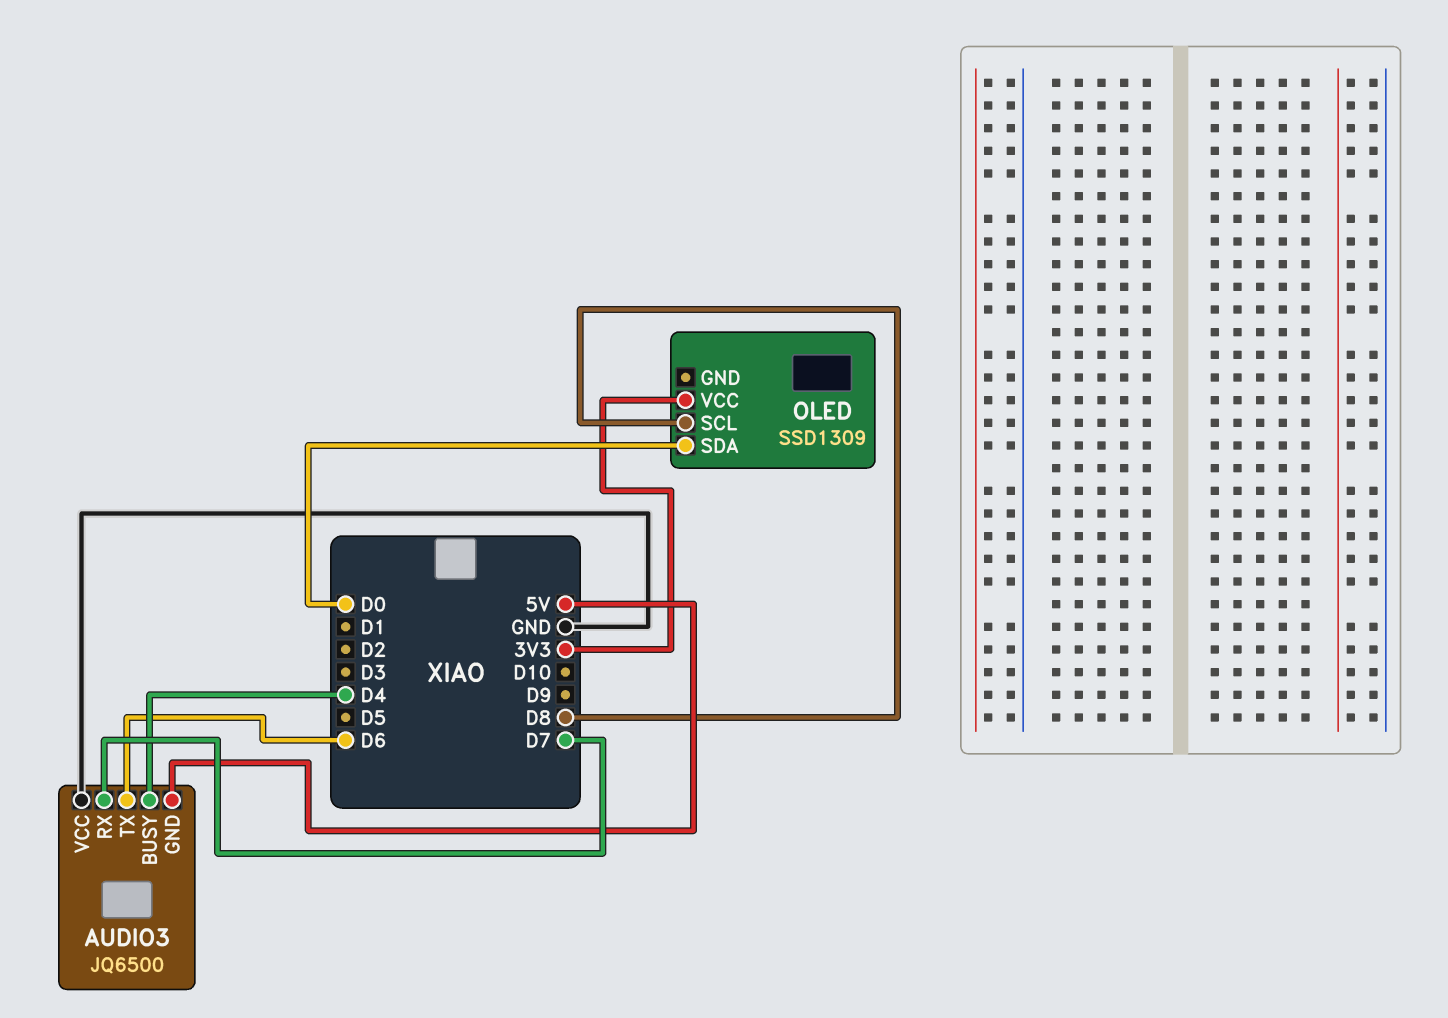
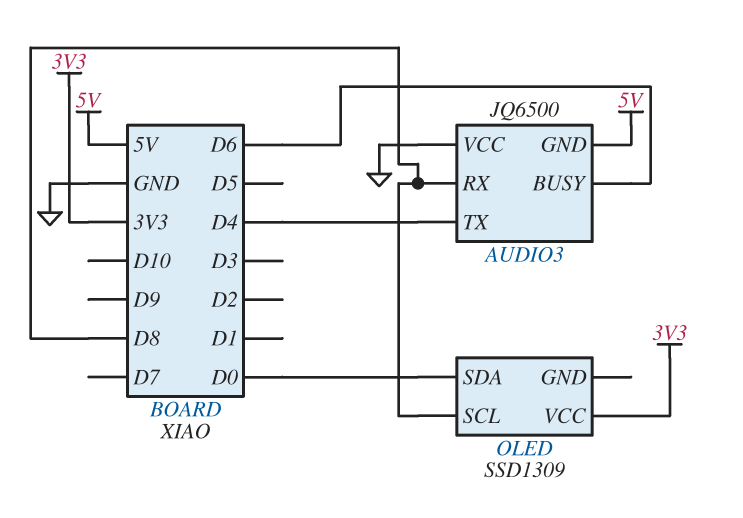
AUDIO3 pin BUSY: D4 -> D6
AUDIO3 pin RX: D7 -> D8
AUDIO3 pin TX: D6 -> D4

